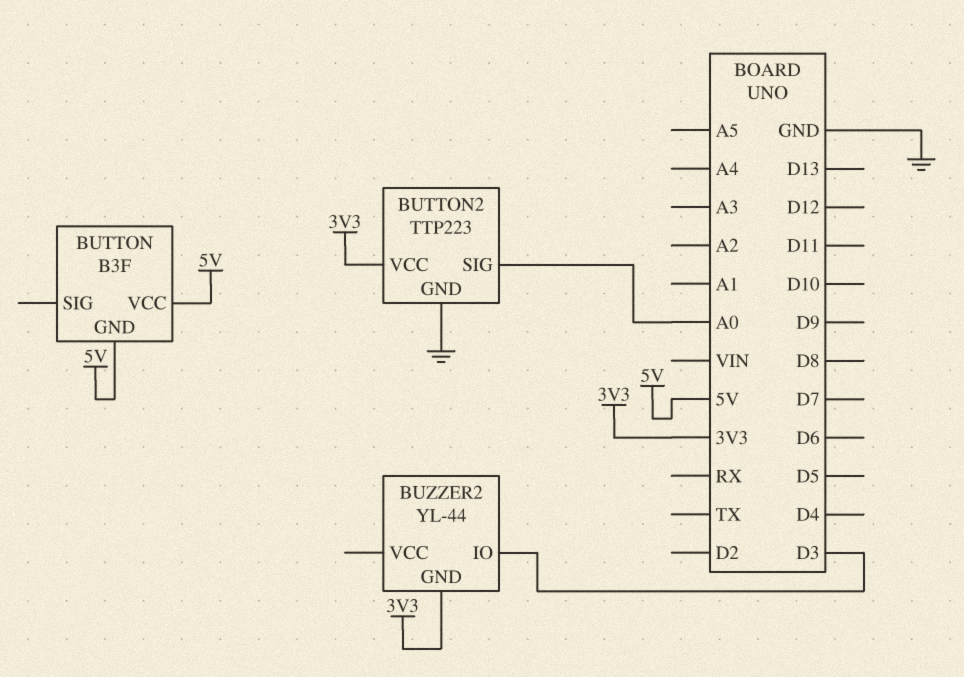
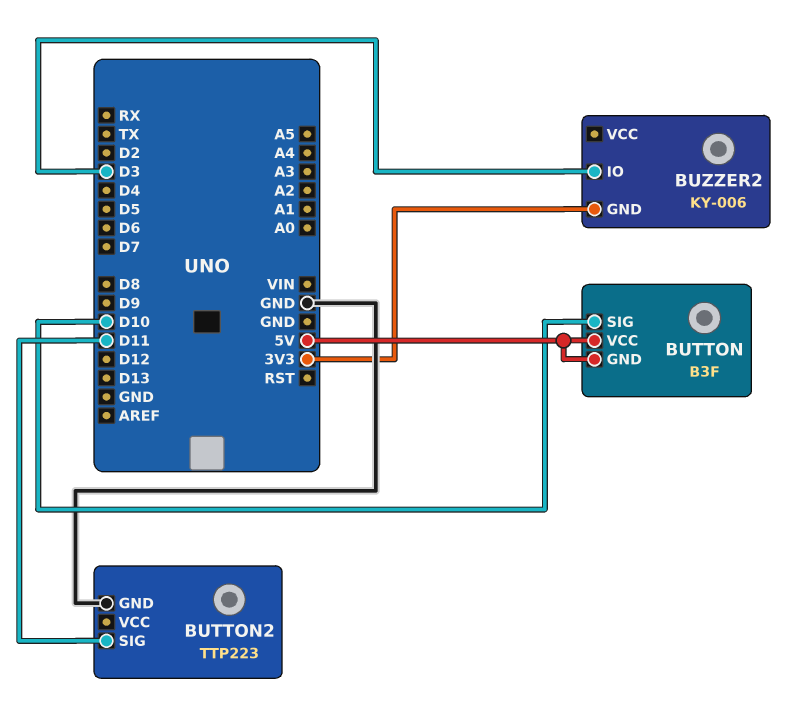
BUTTON pin SIG: none -> D10
BUTTON2 pin SIG: A0 -> D11
BUTTON2 pin VCC: 3V3 -> none
BUZZER2: YL-44 -> KY-006

